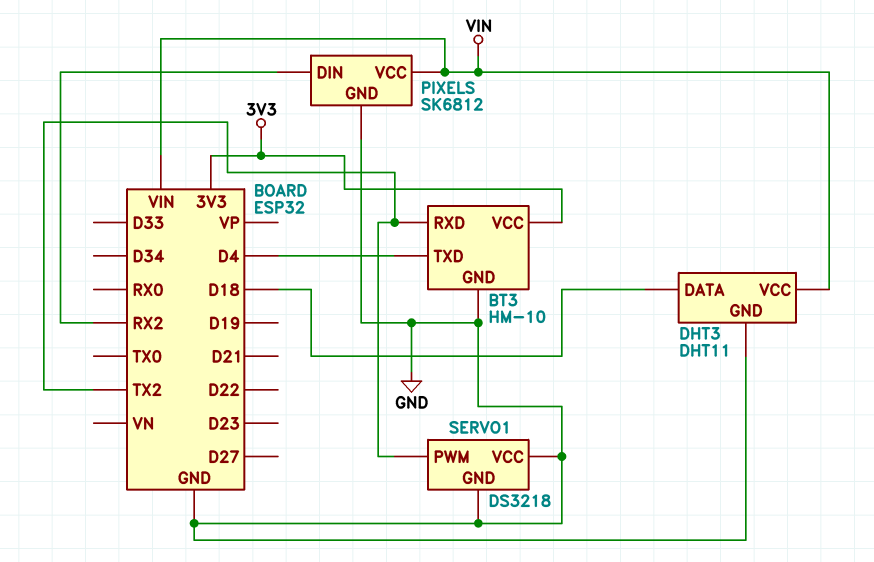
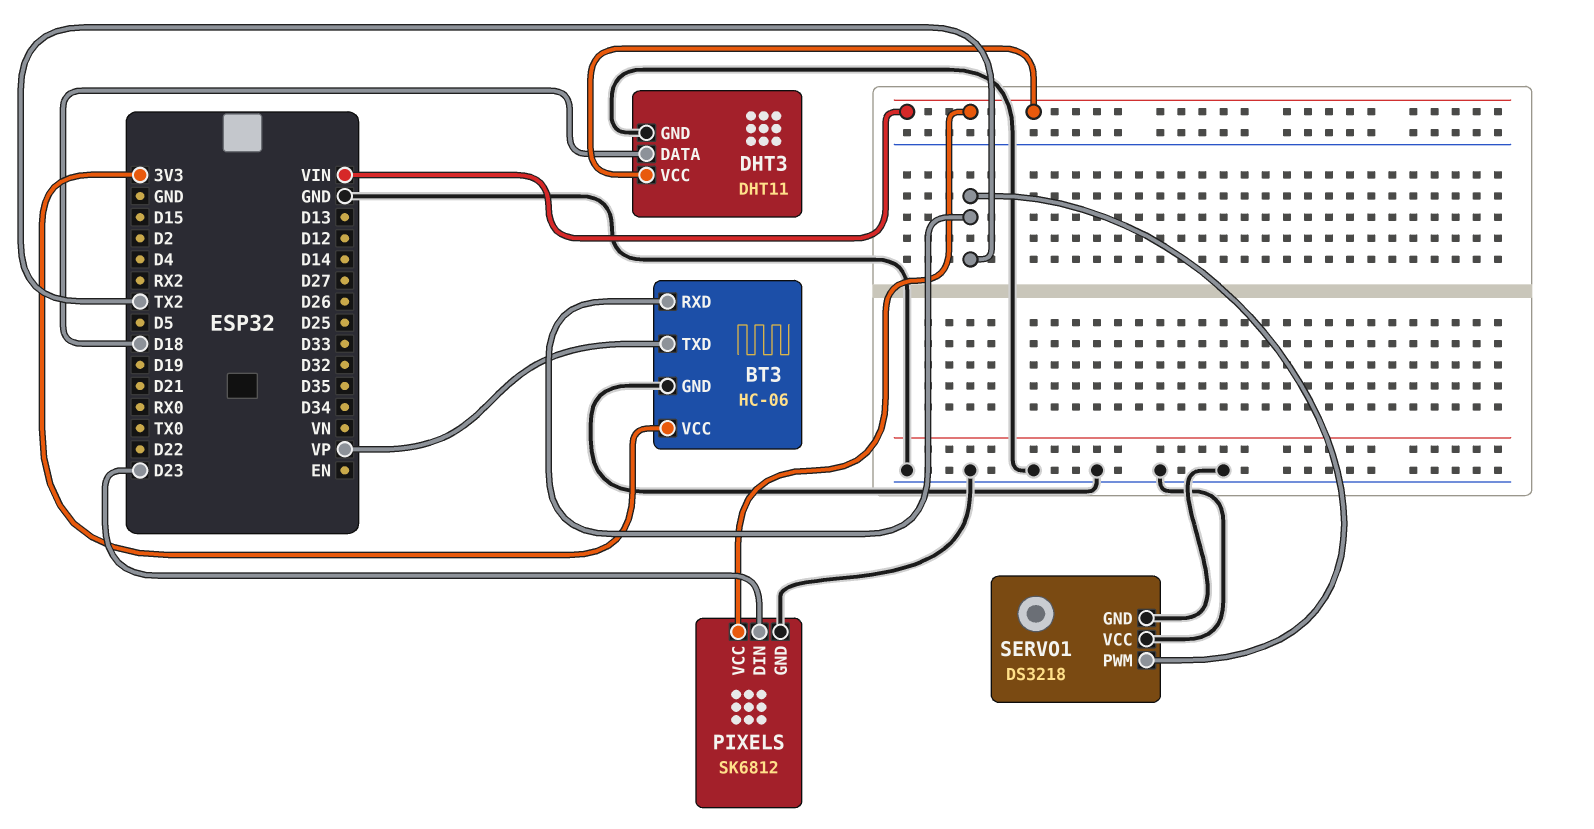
BT3: HM-10 -> HC-06
BT3 pin TXD: D4 -> VP
PIXELS pin DIN: RX2 -> D23

